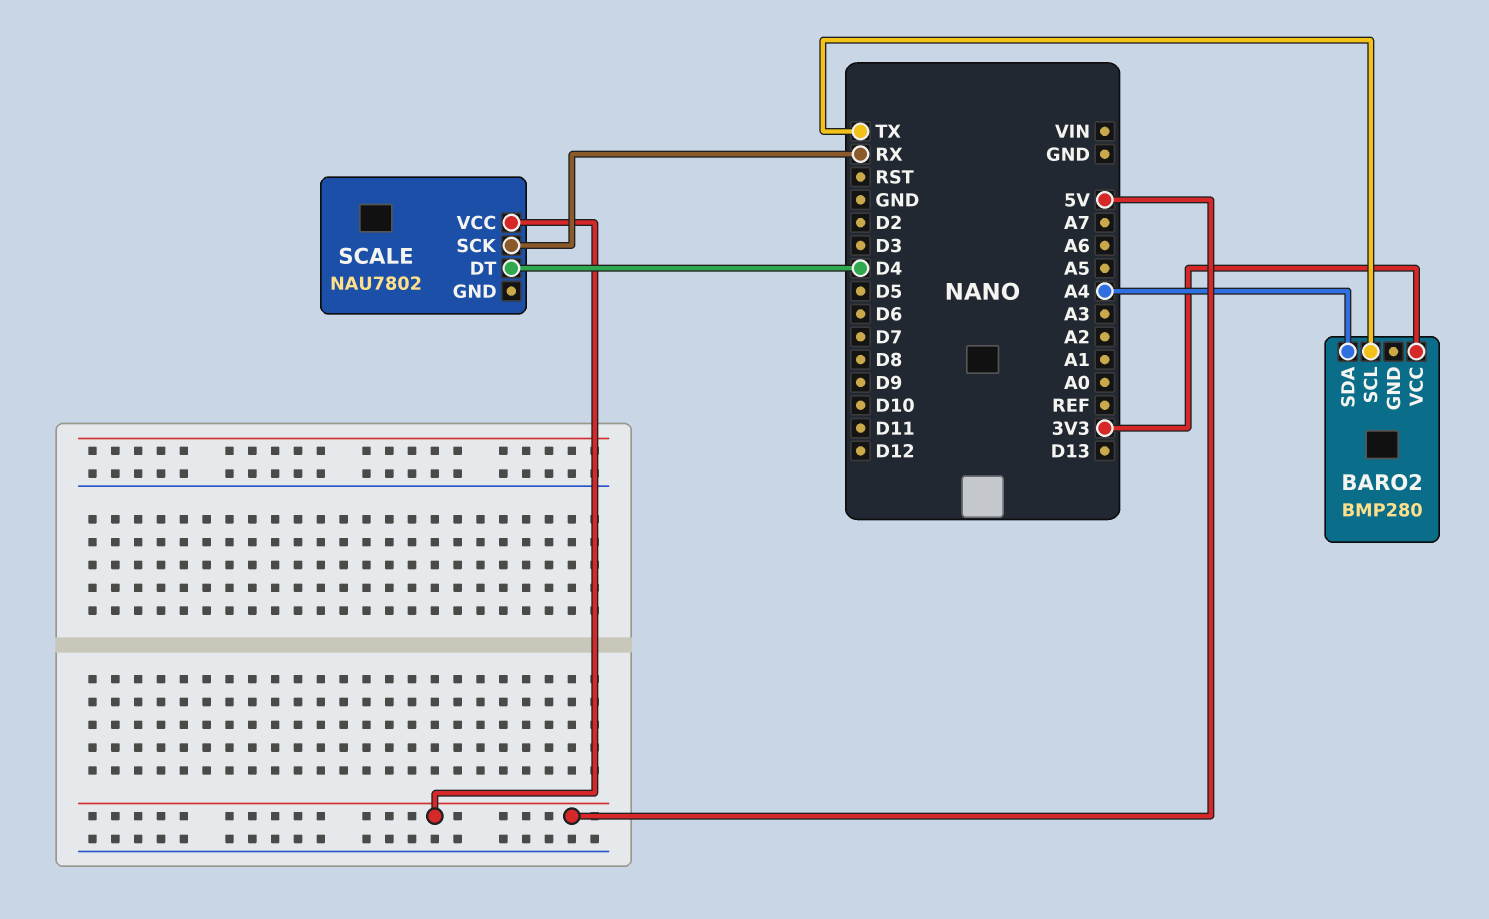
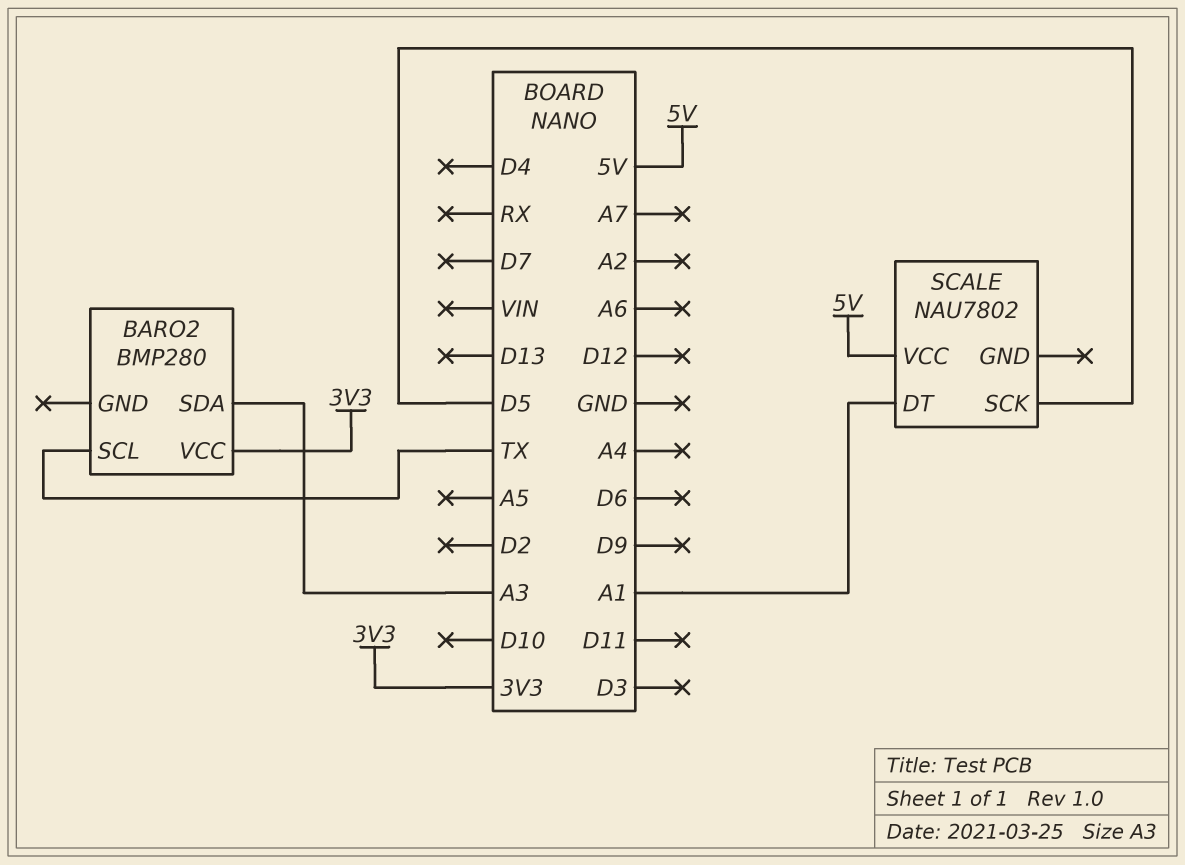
BARO2 pin SDA: A4 -> A3
SCALE pin DT: D4 -> A1
SCALE pin SCK: RX -> D5

